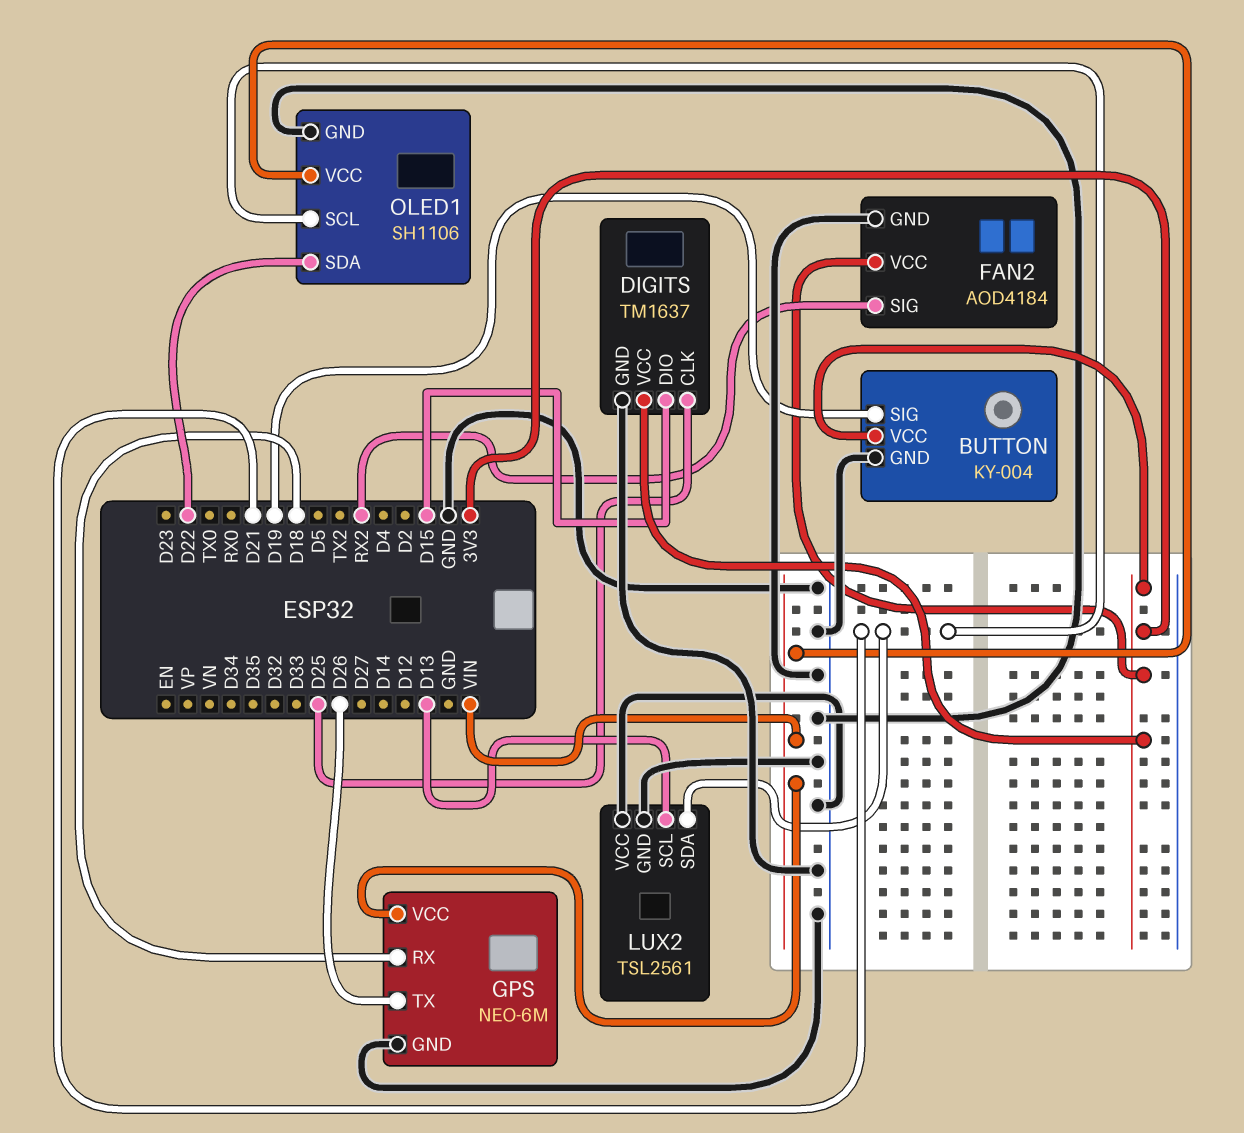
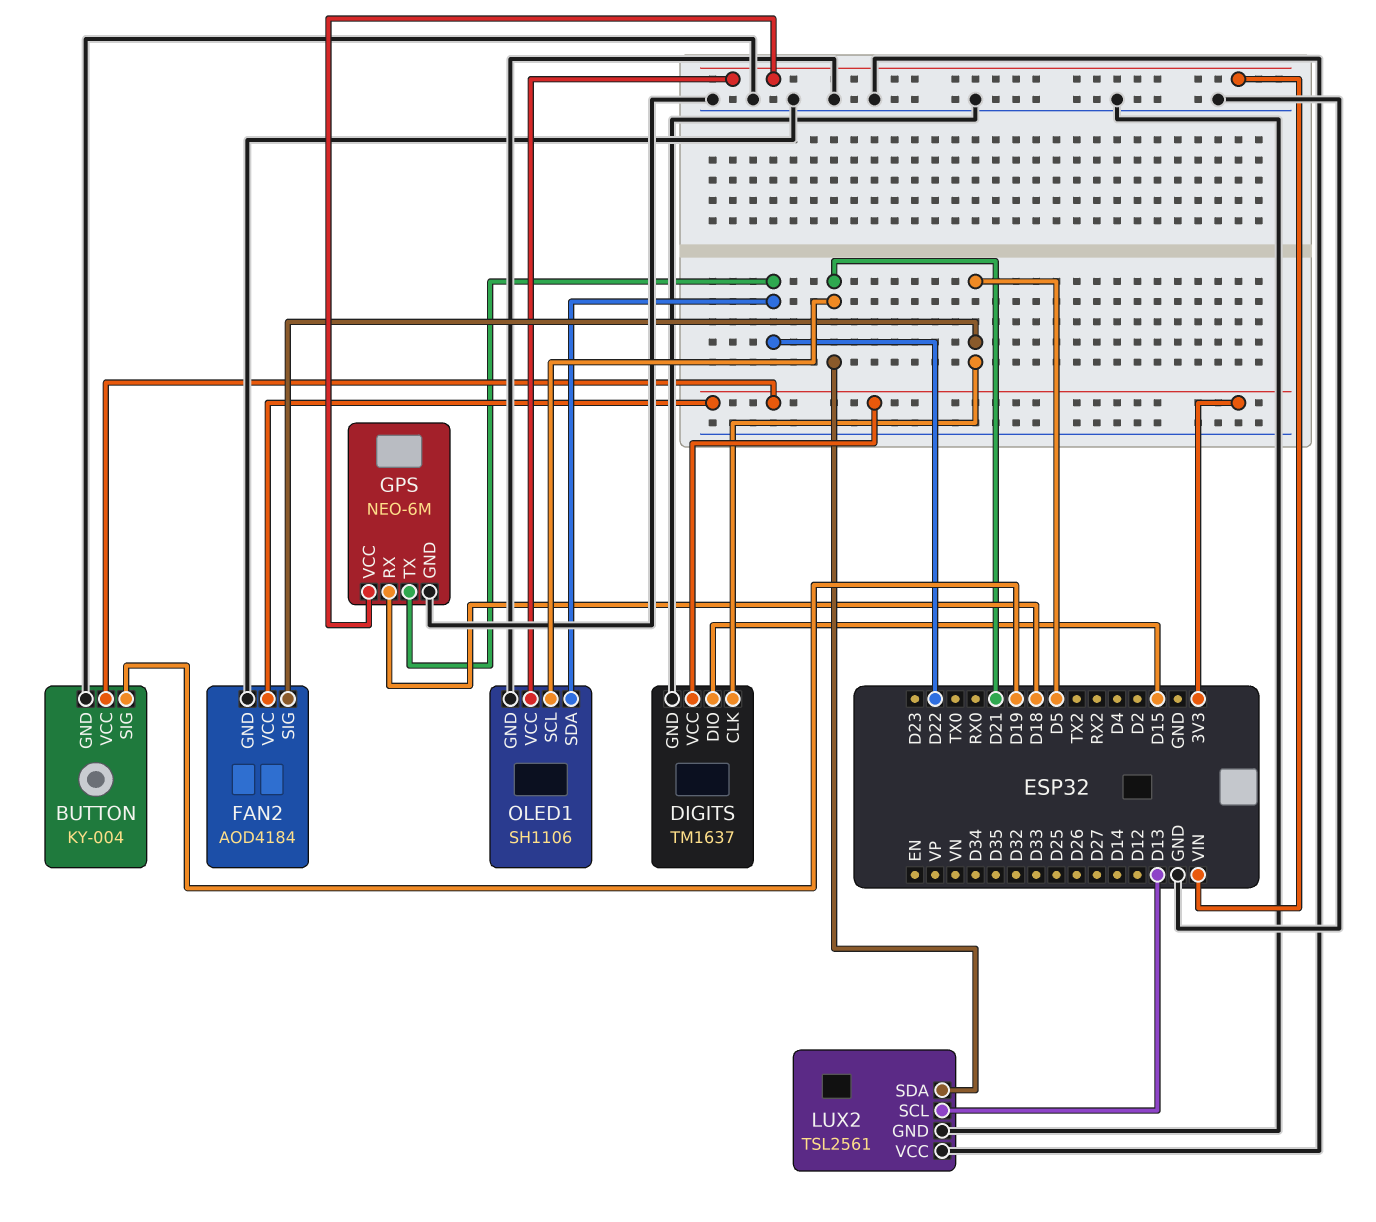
DIGITS pin CLK: D25 -> D5
FAN2 pin SIG: RX2 -> D5
GPS pin TX: D26 -> D22

